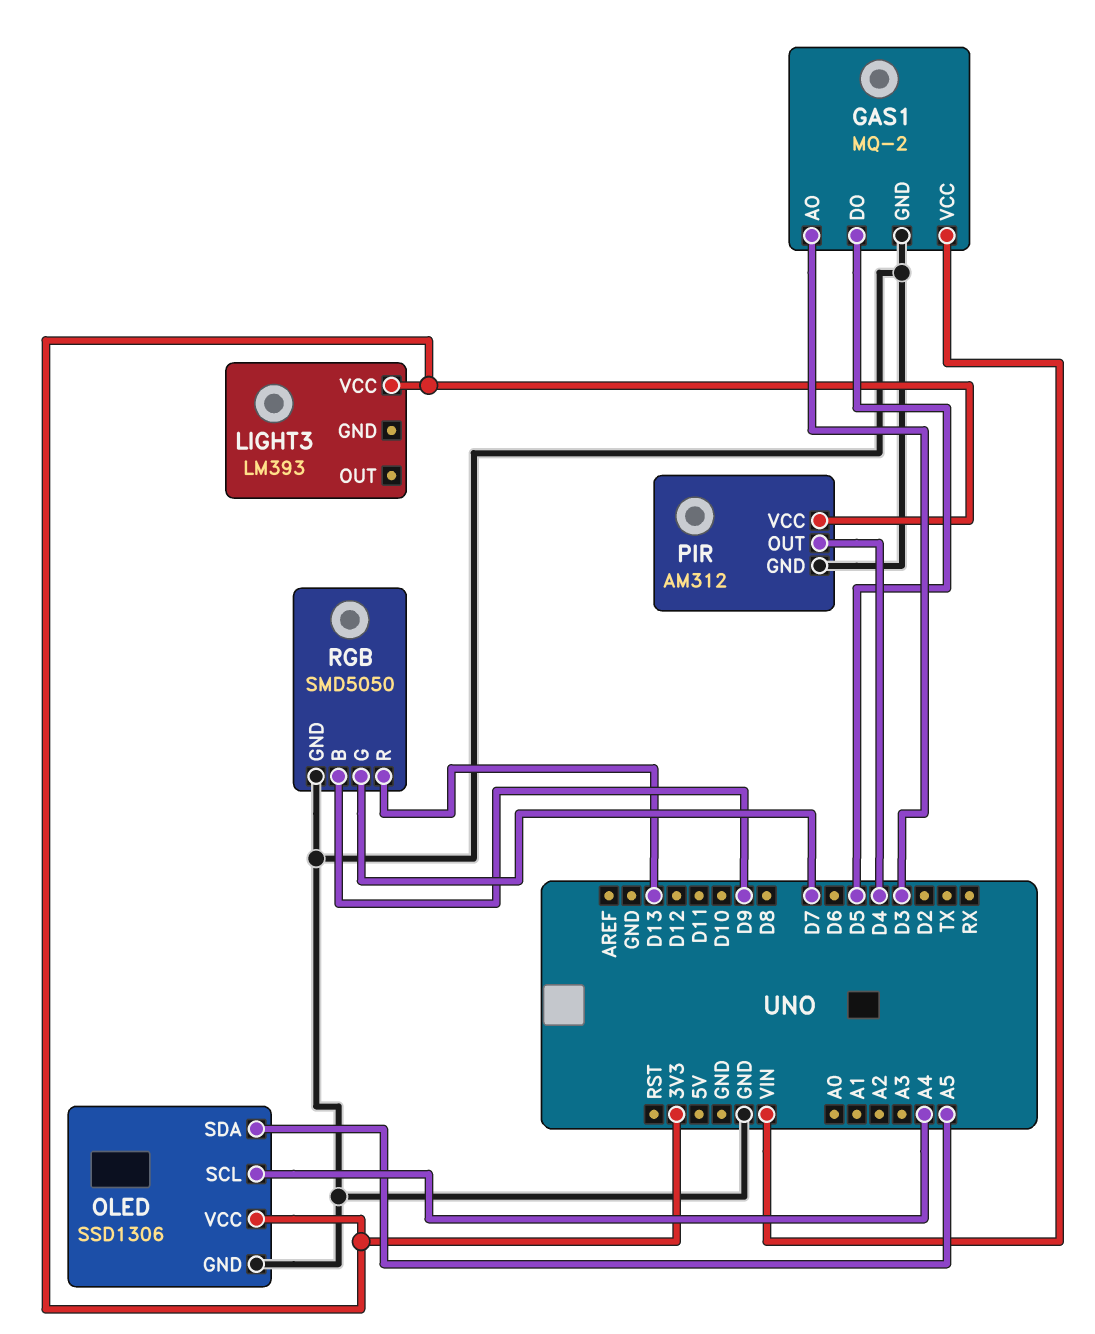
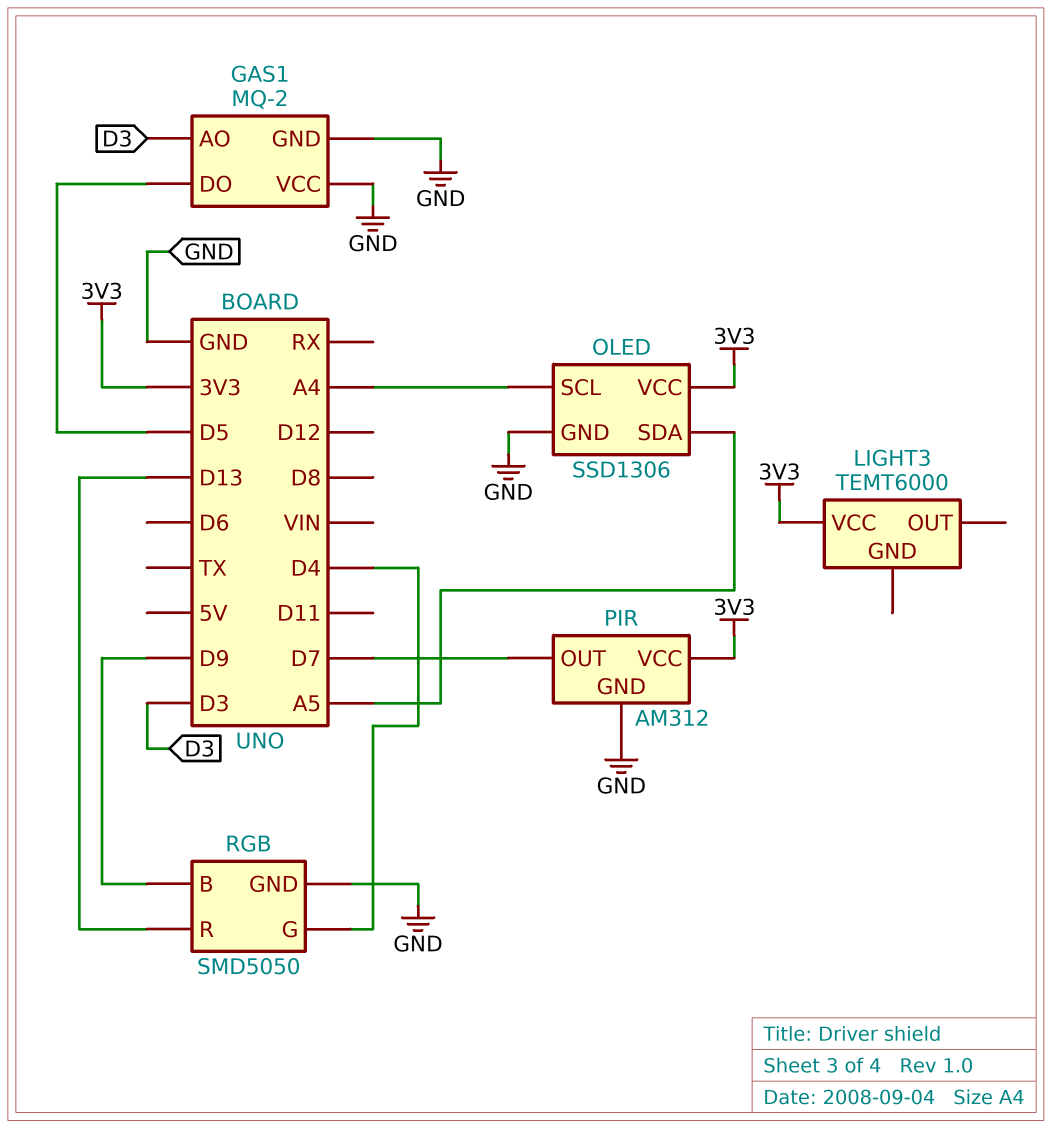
GAS1 pin VCC: VIN -> GND
LIGHT3: LM393 -> TEMT6000
PIR pin OUT: D4 -> D7
RGB pin G: D7 -> D4

